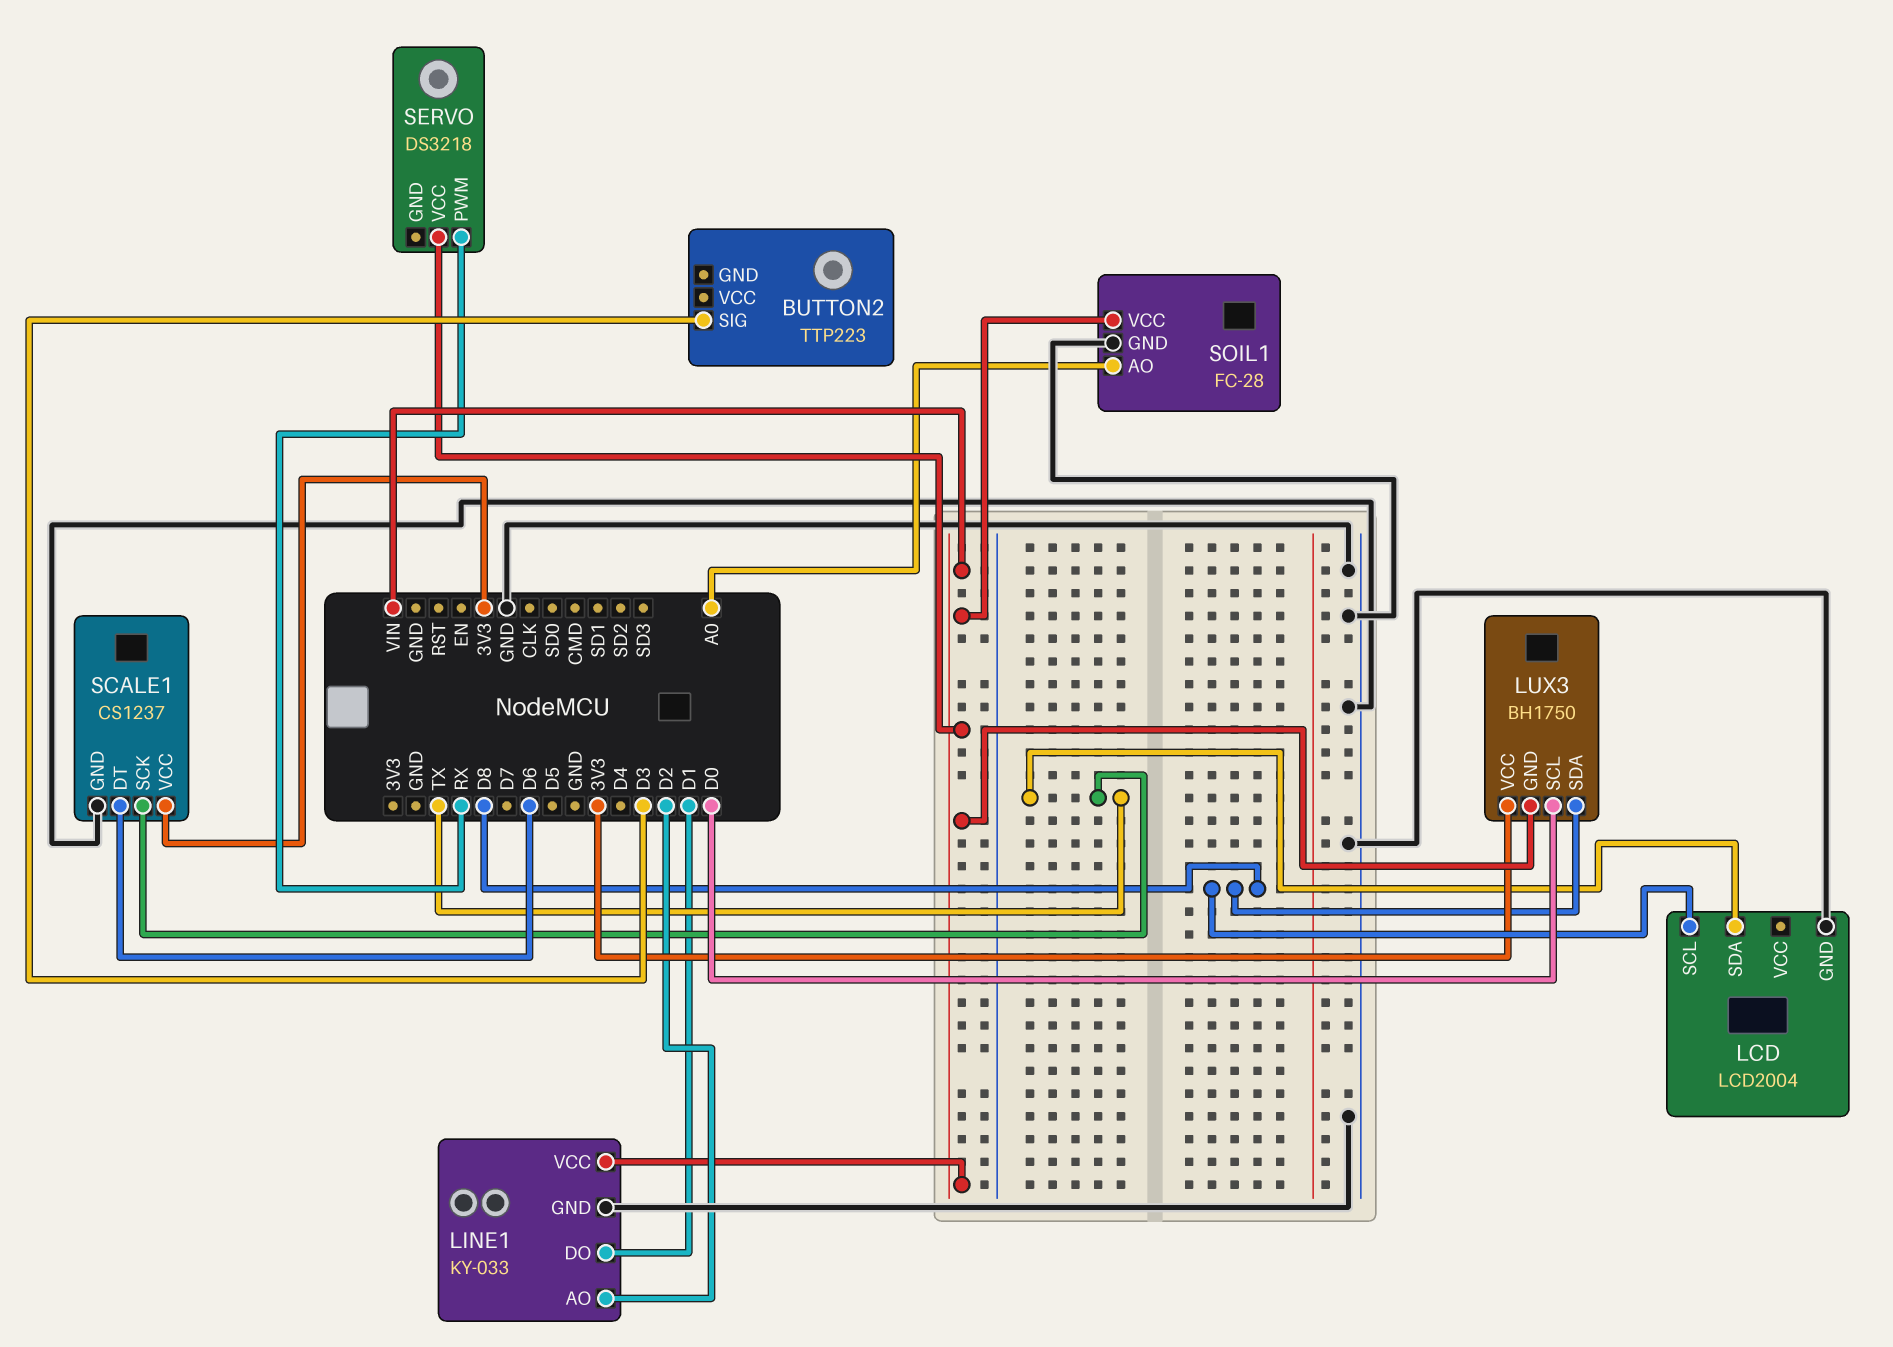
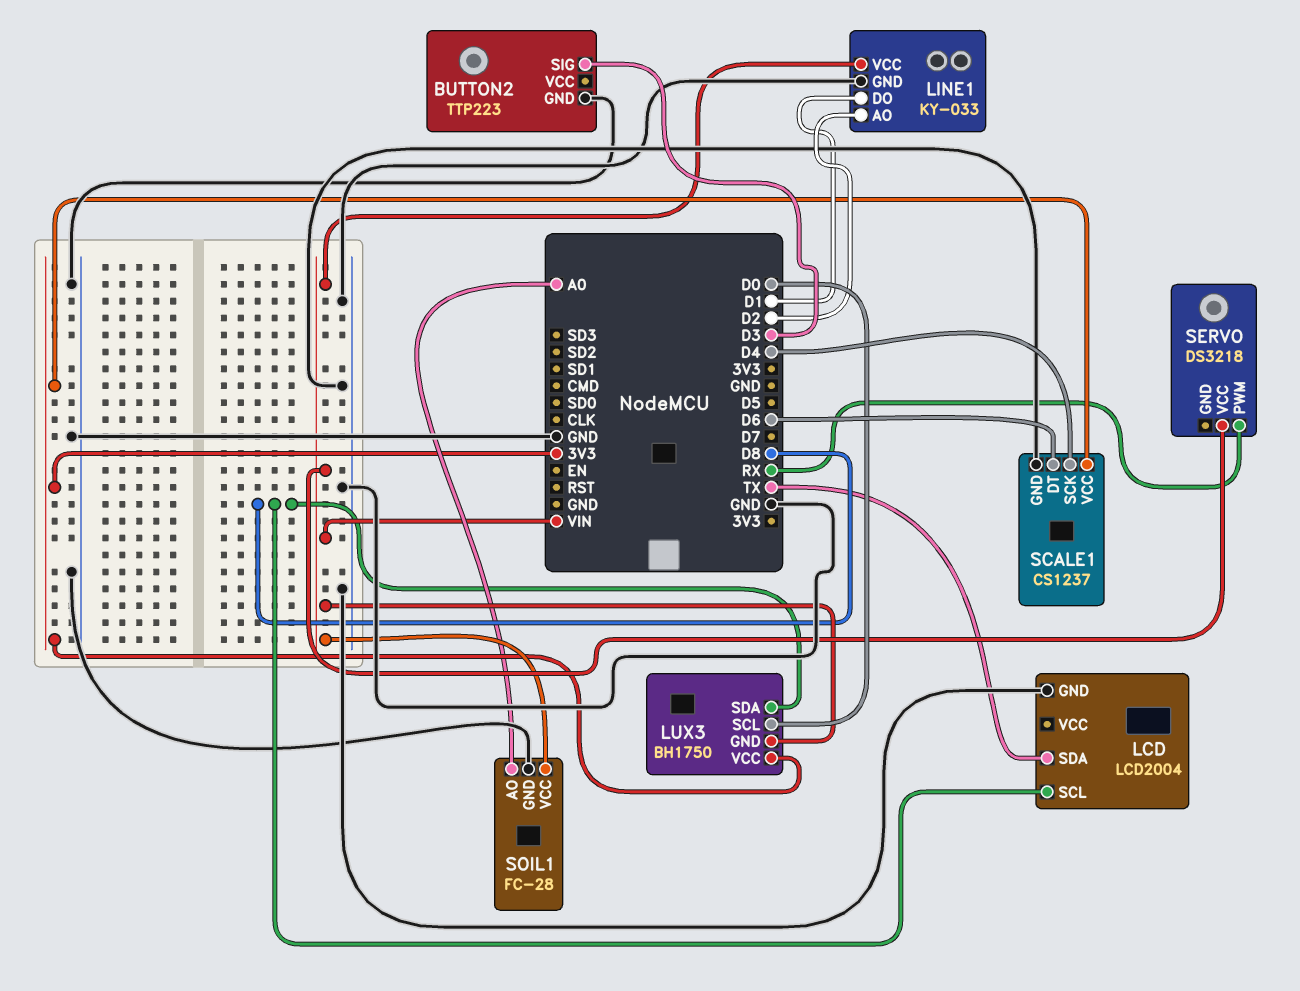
BUTTON2 pin GND: none -> GND
SCALE1 pin SCK: TX -> D4

